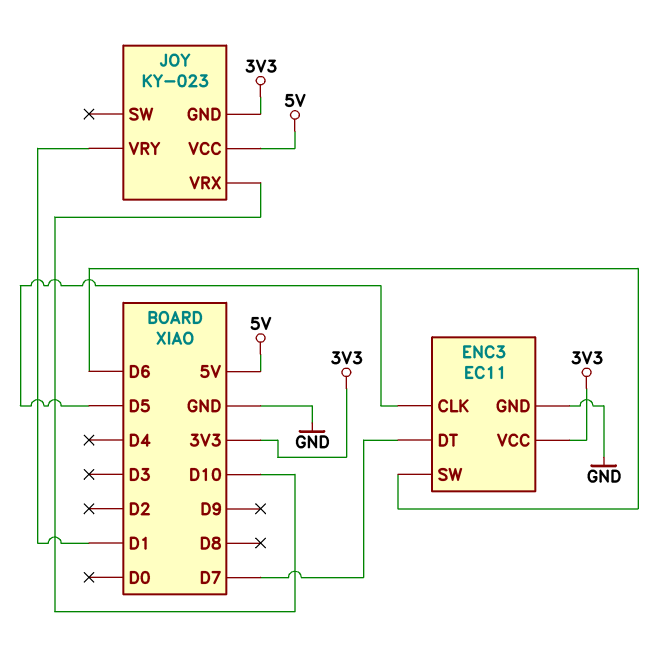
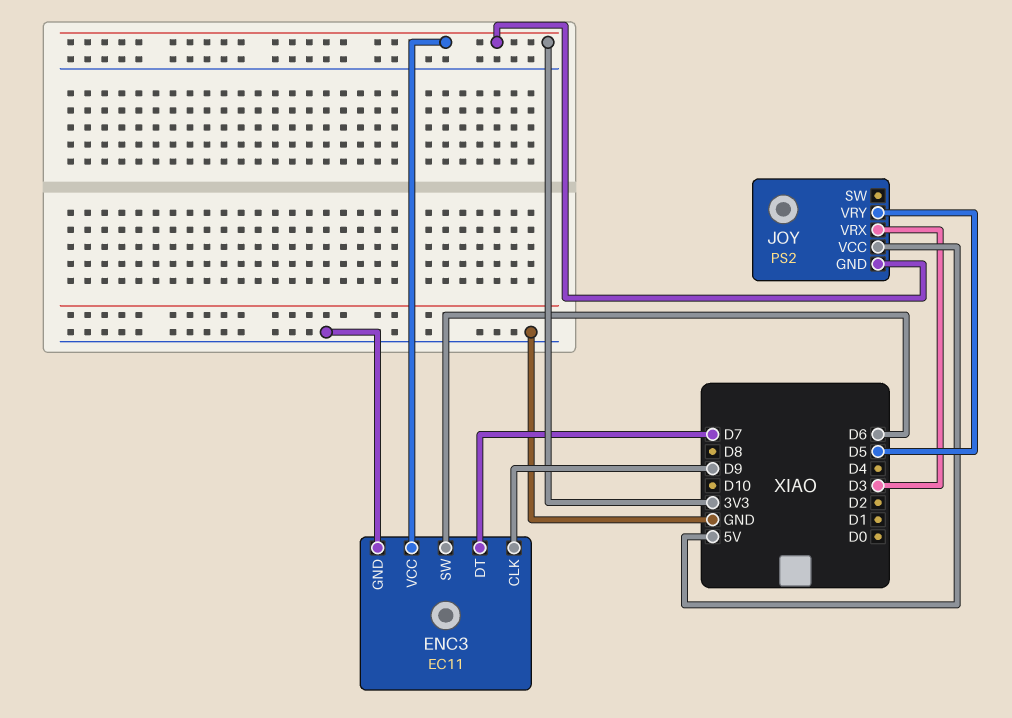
ENC3 pin CLK: D5 -> D9
JOY: KY-023 -> PS2
JOY pin VRX: D10 -> D3
JOY pin VRY: D1 -> D5

